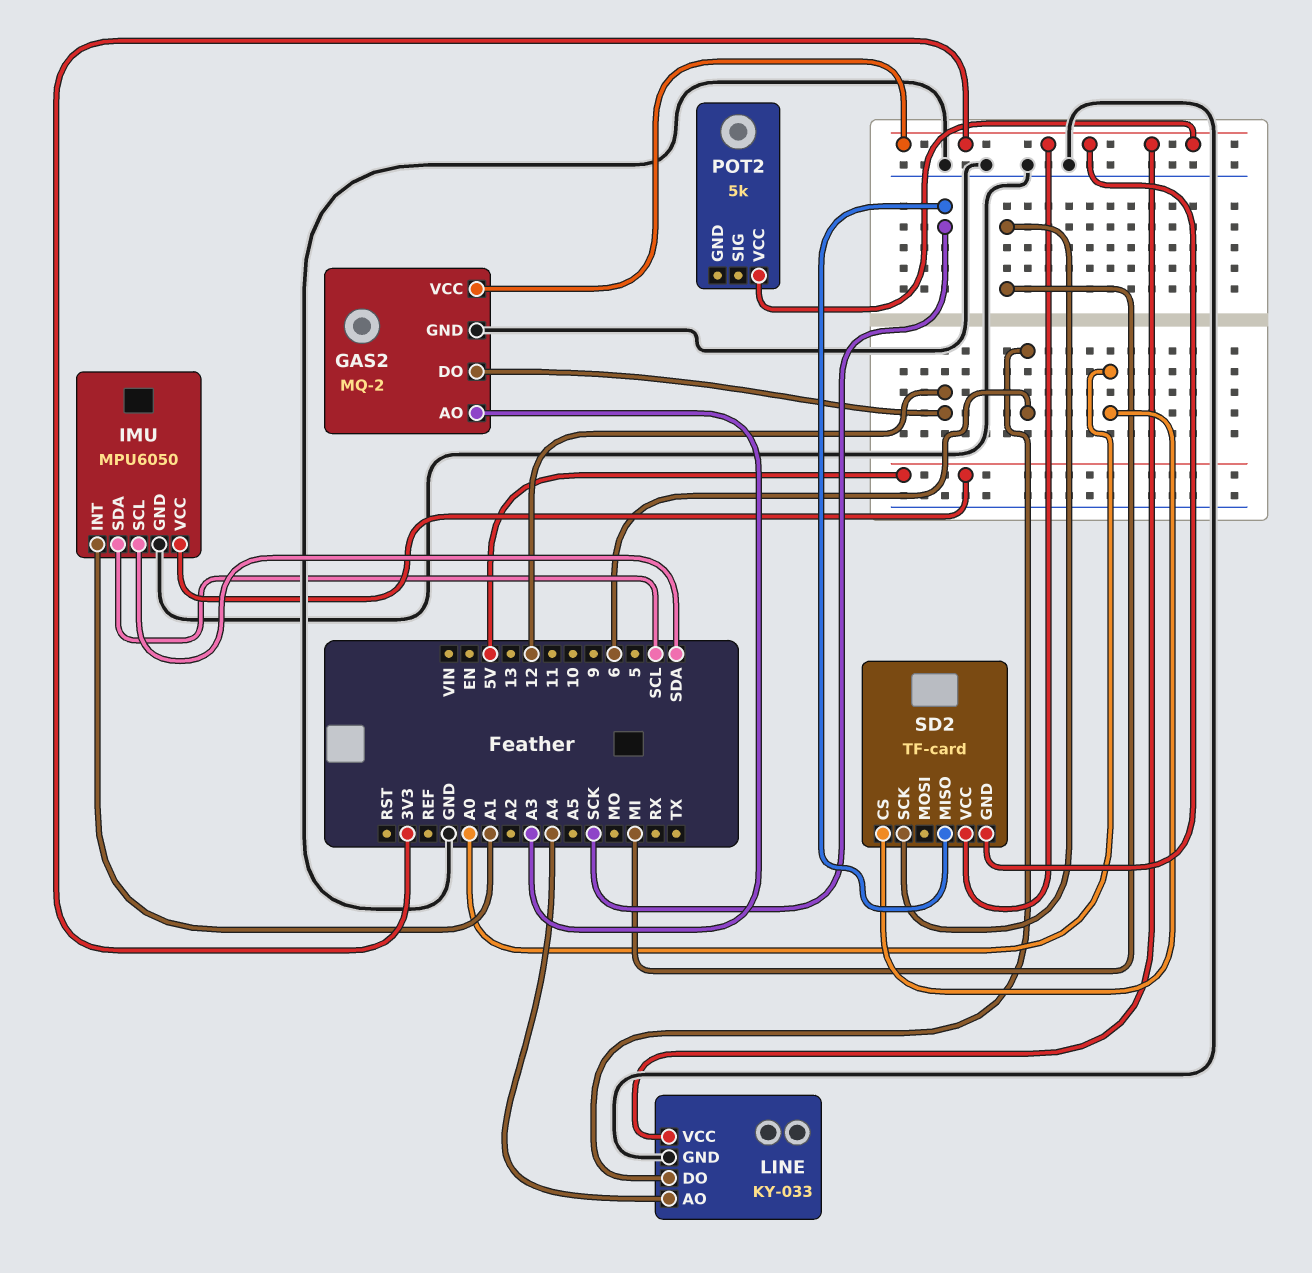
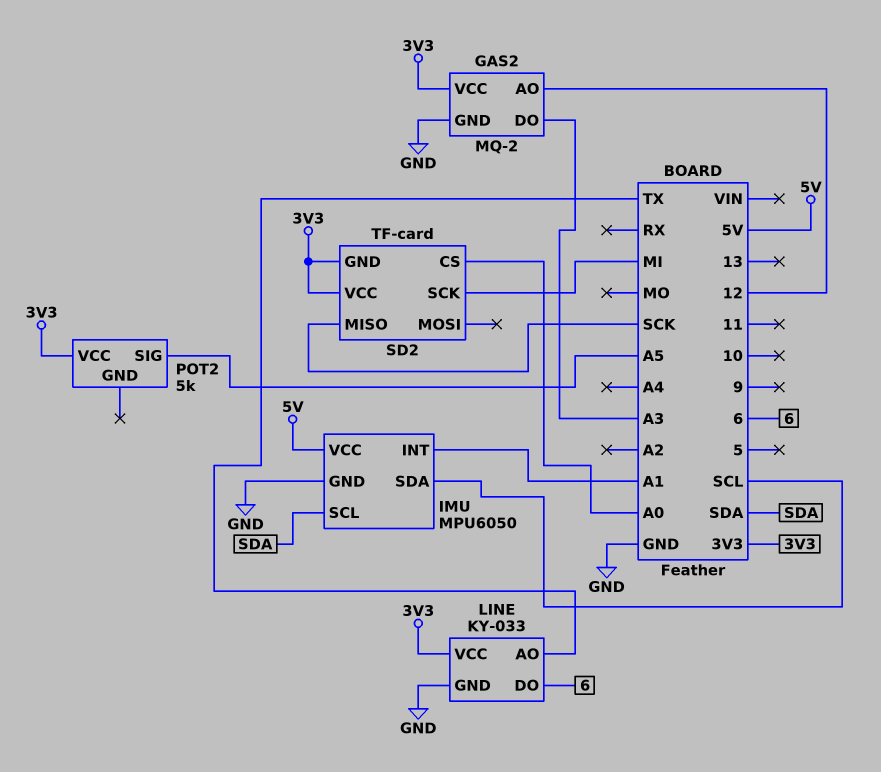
GAS2 pin AO: A3 -> 12
GAS2 pin DO: 12 -> A3
LINE pin AO: A4 -> TX
POT2 pin SIG: none -> A5

